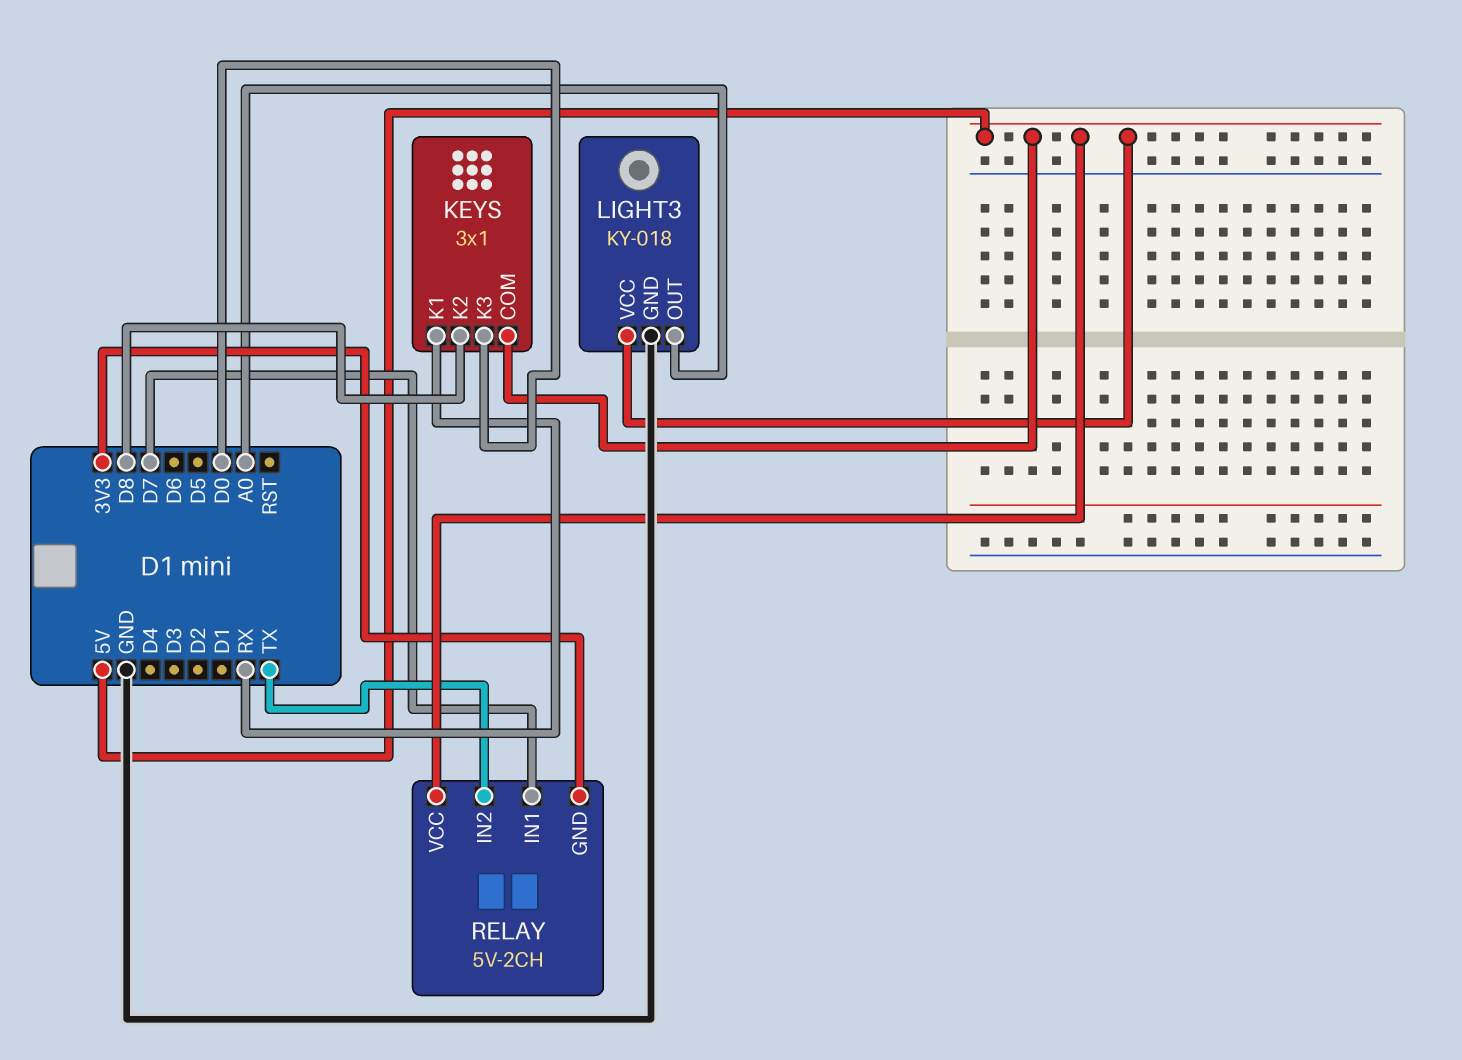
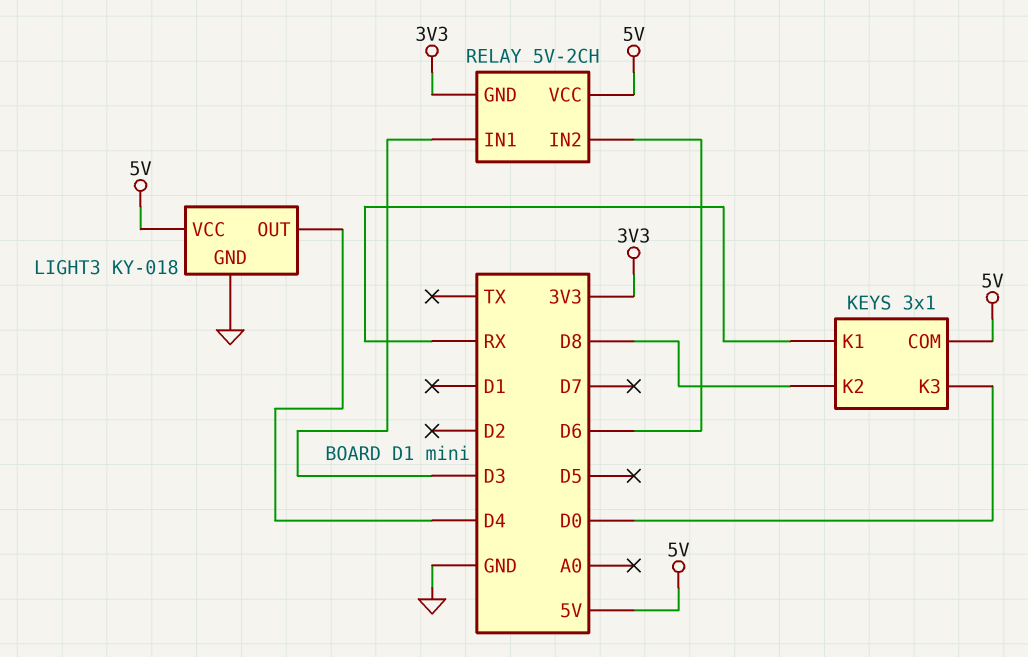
LIGHT3 pin OUT: A0 -> D4
RELAY pin IN1: D7 -> D3
RELAY pin IN2: TX -> D6

